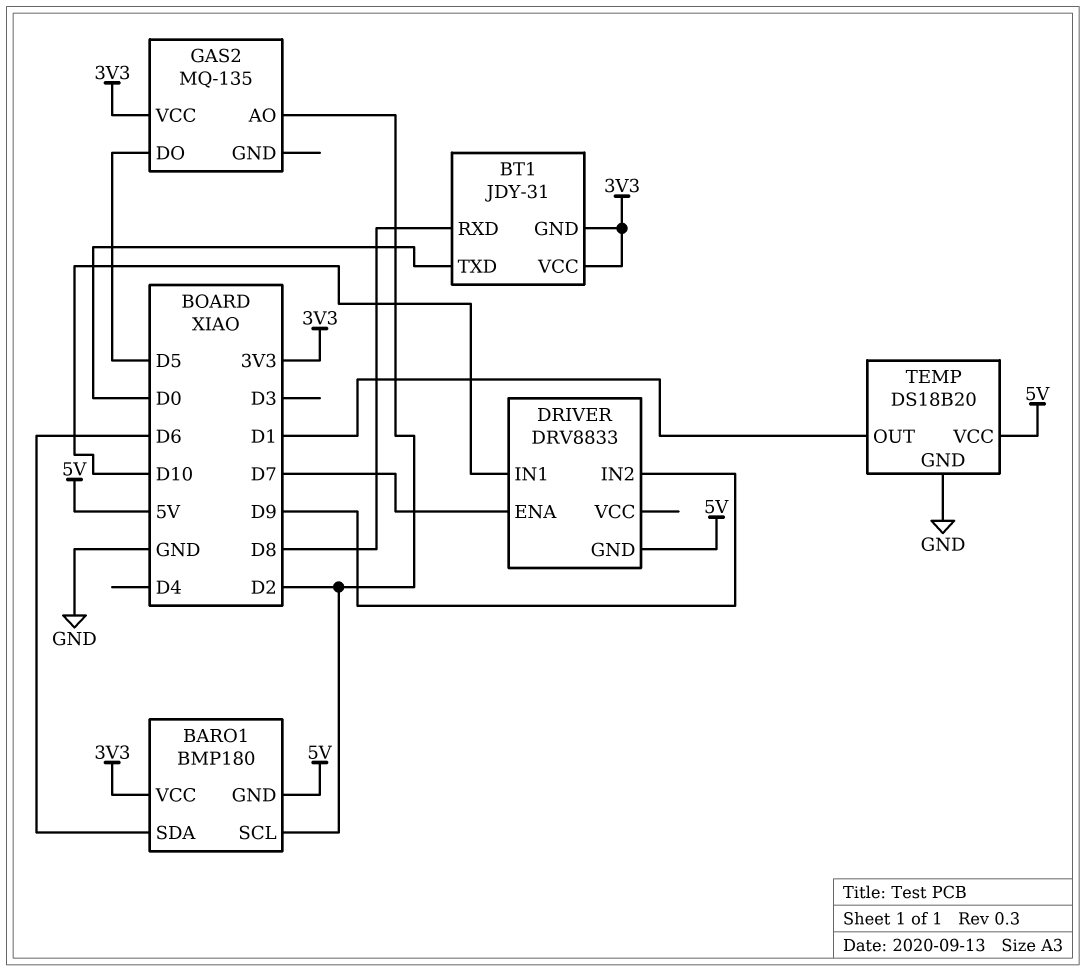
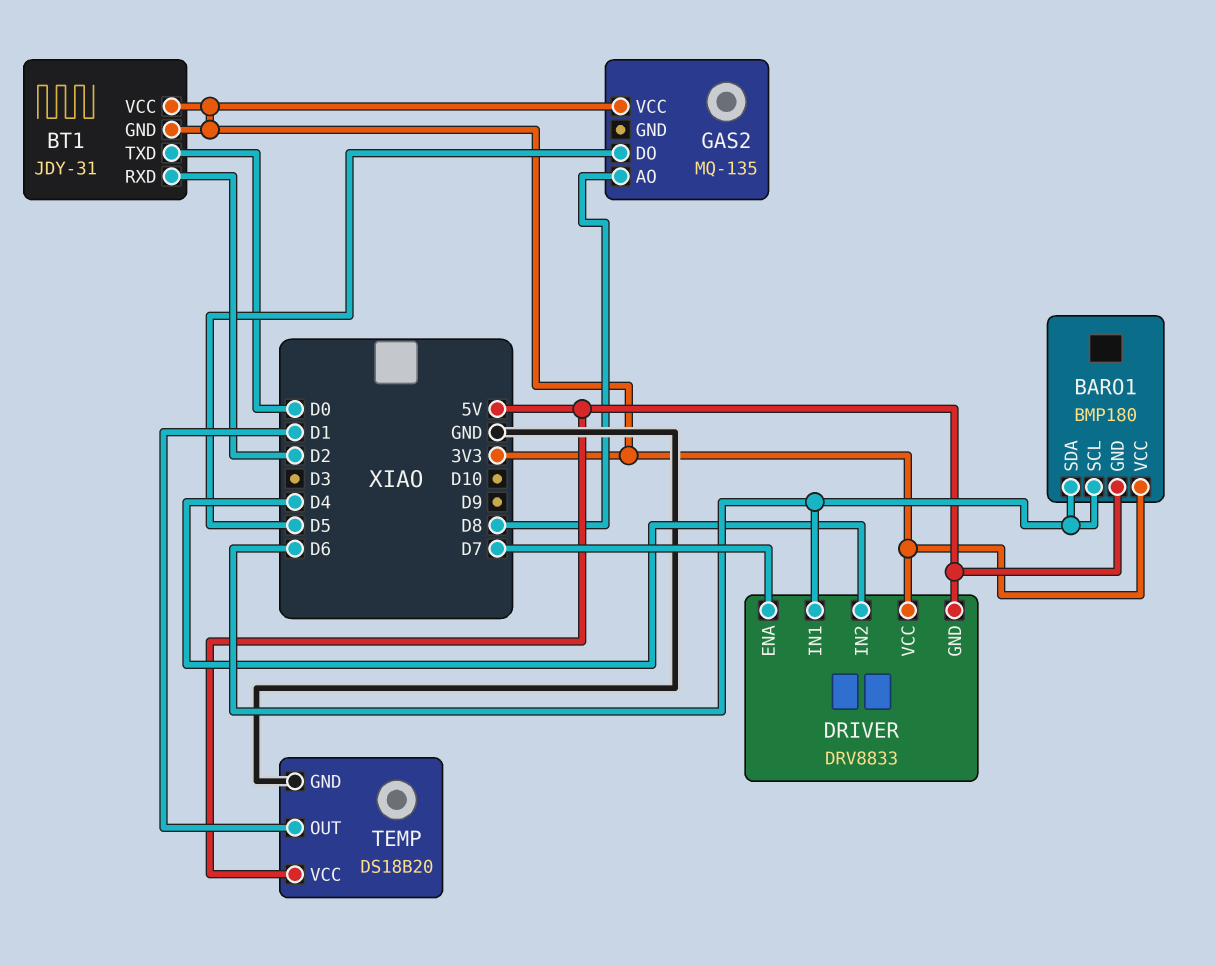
BARO1 pin SCL: D2 -> D6
BT1 pin RXD: D8 -> D2
DRIVER pin IN1: D10 -> D6
DRIVER pin IN2: D9 -> D4
DRIVER pin VCC: none -> 3V3
GAS2 pin AO: D2 -> D8

